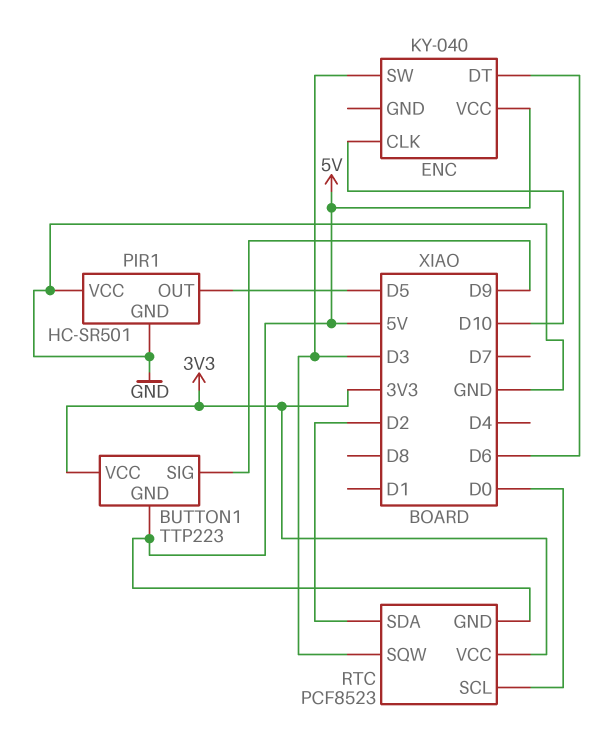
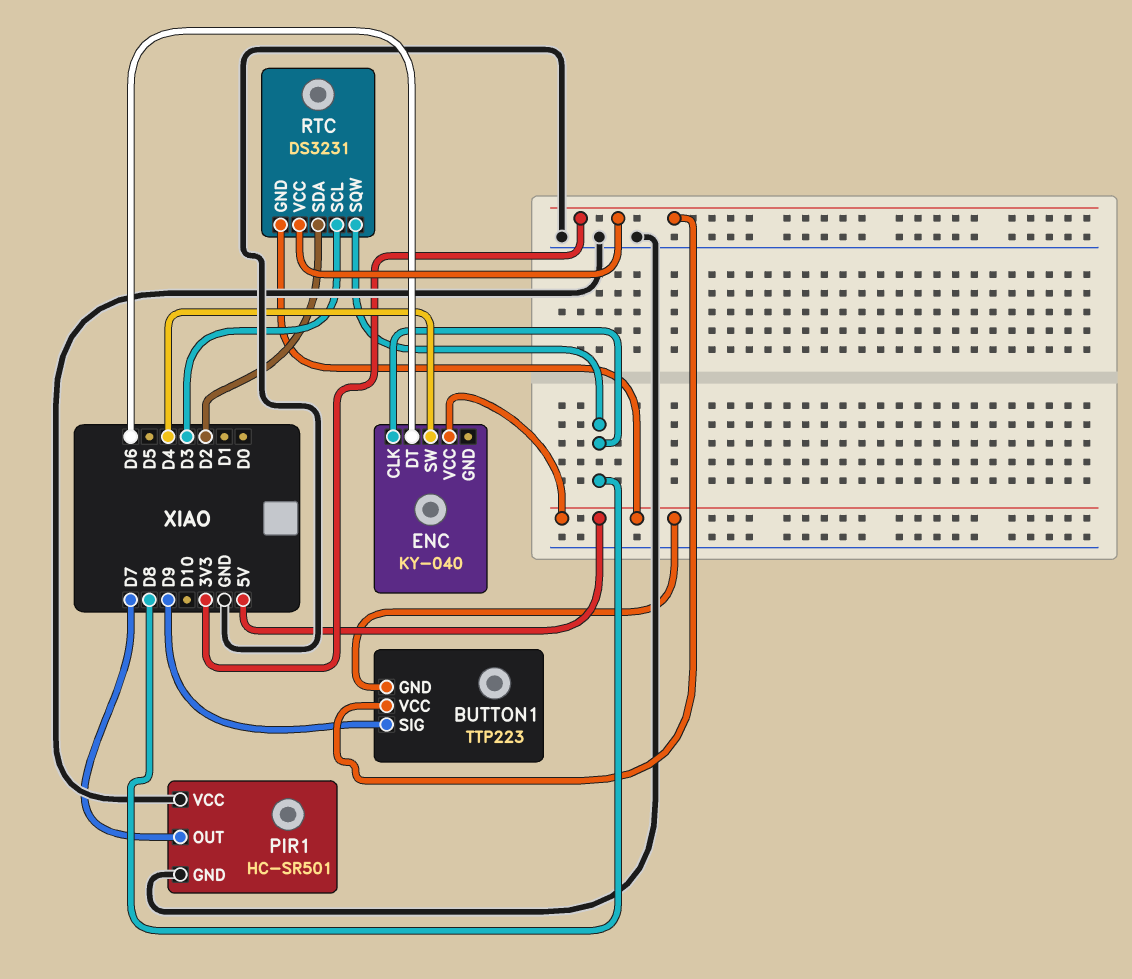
ENC pin CLK: D10 -> D8
ENC pin SW: D3 -> D4
PIR1 pin OUT: D5 -> D7
RTC: PCF8523 -> DS3231
RTC pin SCL: D0 -> D3
RTC pin SQW: D3 -> D8

